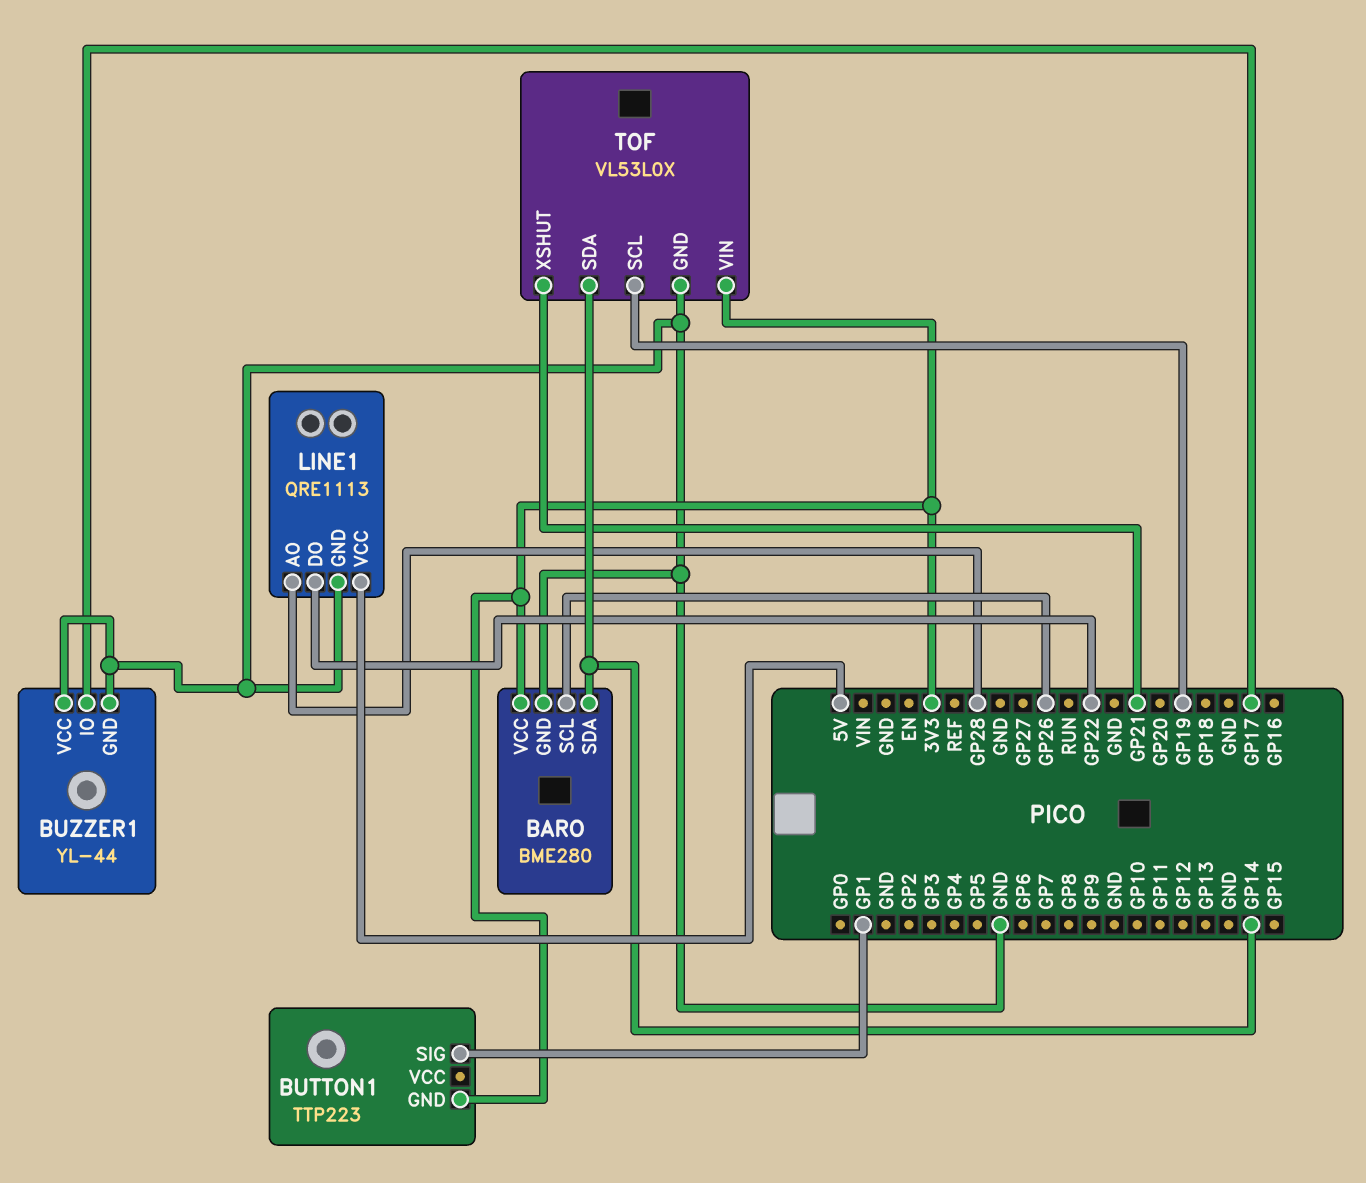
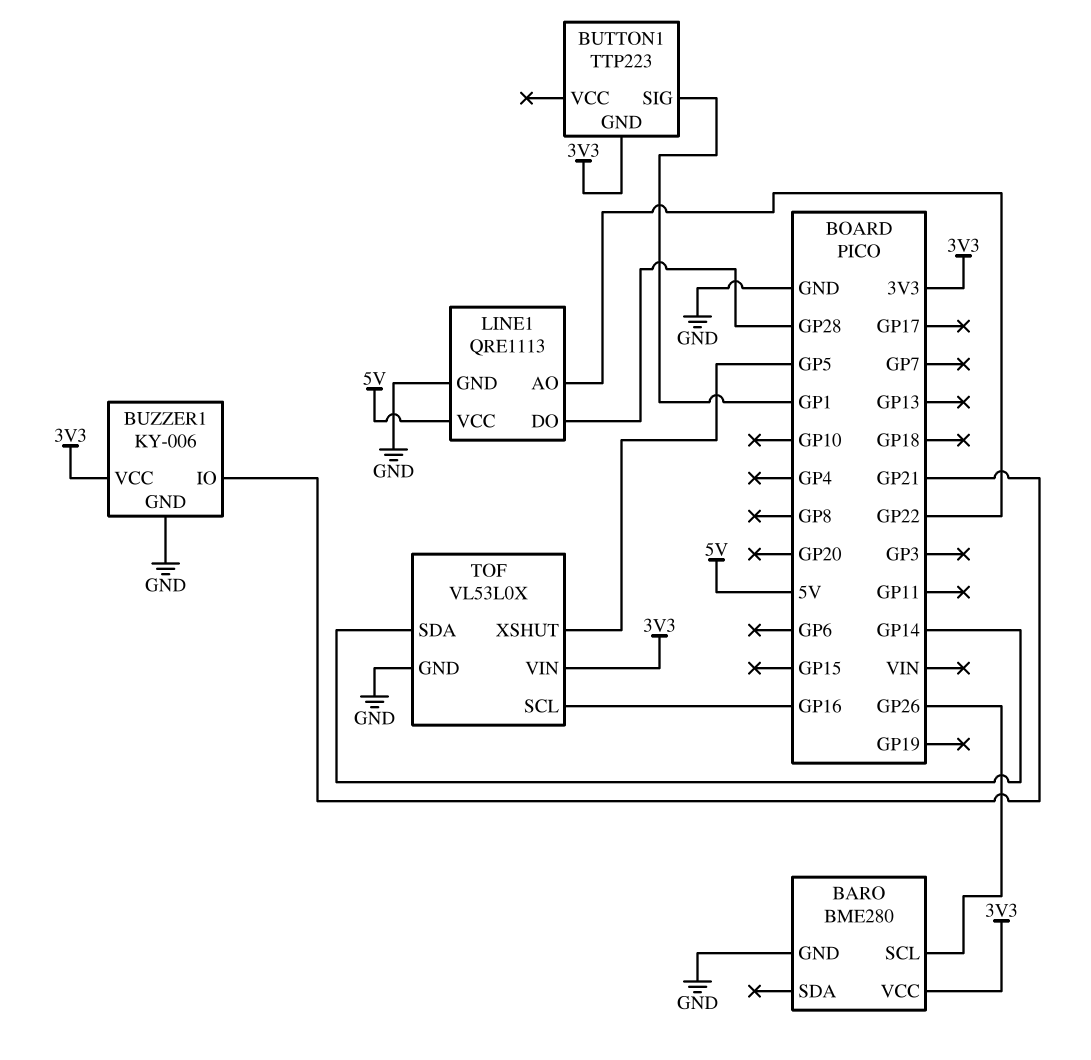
BARO pin SDA: GP14 -> none
BUZZER1: YL-44 -> KY-006
BUZZER1 pin IO: GP17 -> GP21
BUZZER1 pin VCC: GND -> 3V3
LINE1 pin AO: GP28 -> GP22
LINE1 pin DO: GP22 -> GP28
TOF pin SCL: GP19 -> GP16
TOF pin XSHUT: GP21 -> GP5

